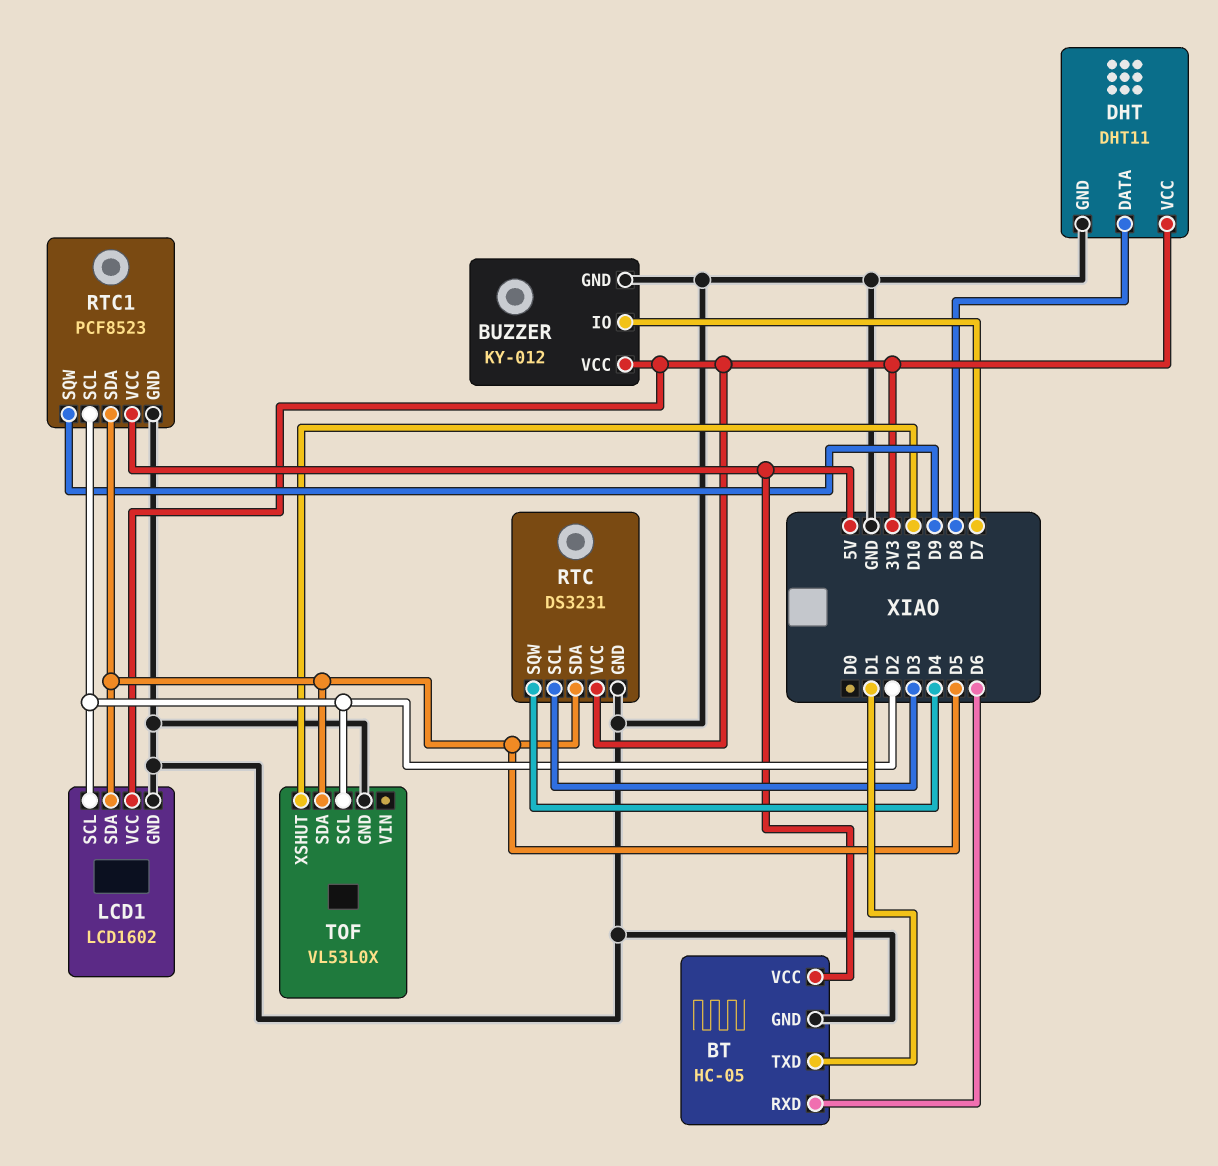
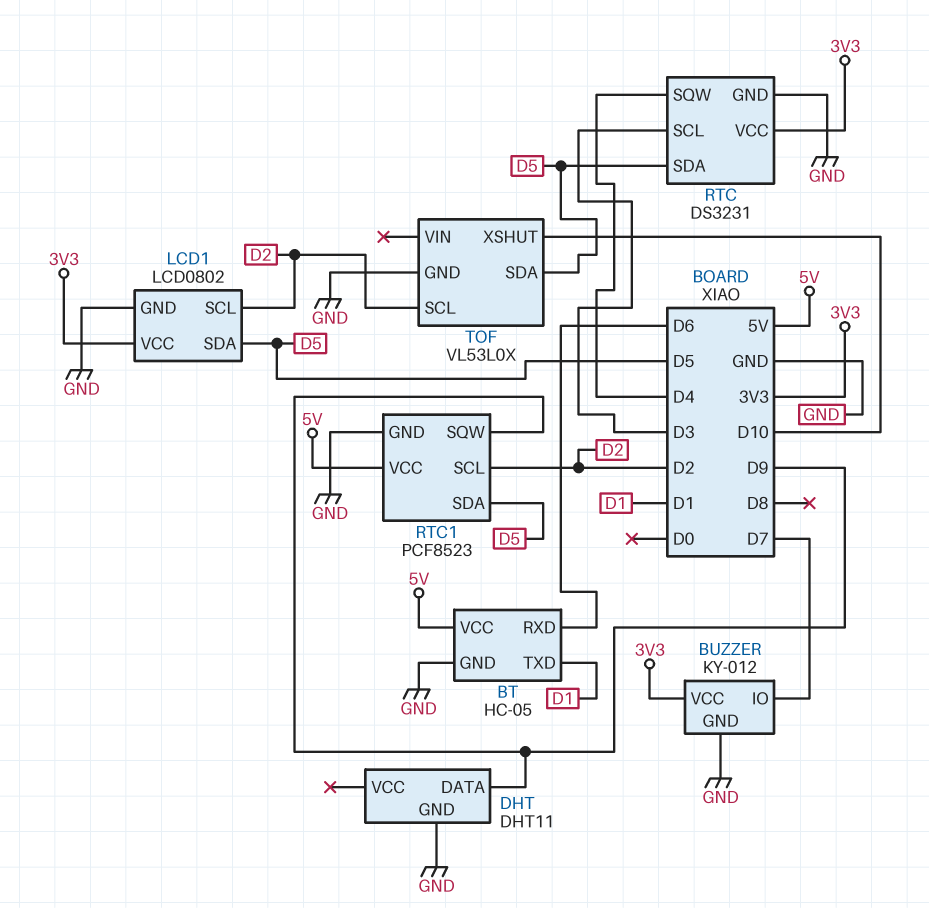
DHT pin DATA: D8 -> D9
DHT pin VCC: 3V3 -> none
LCD1: LCD1602 -> LCD0802

